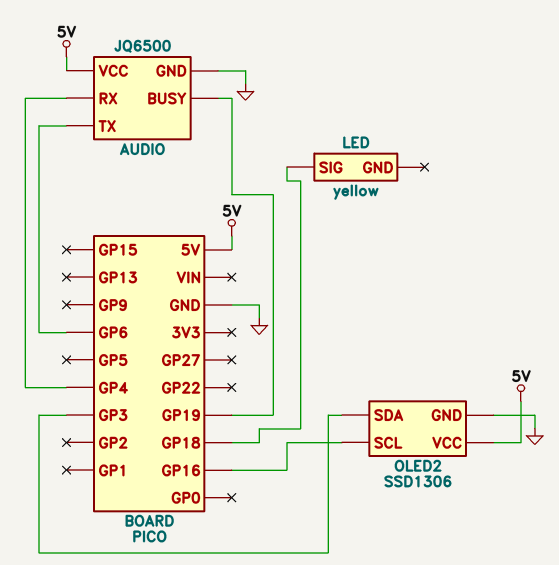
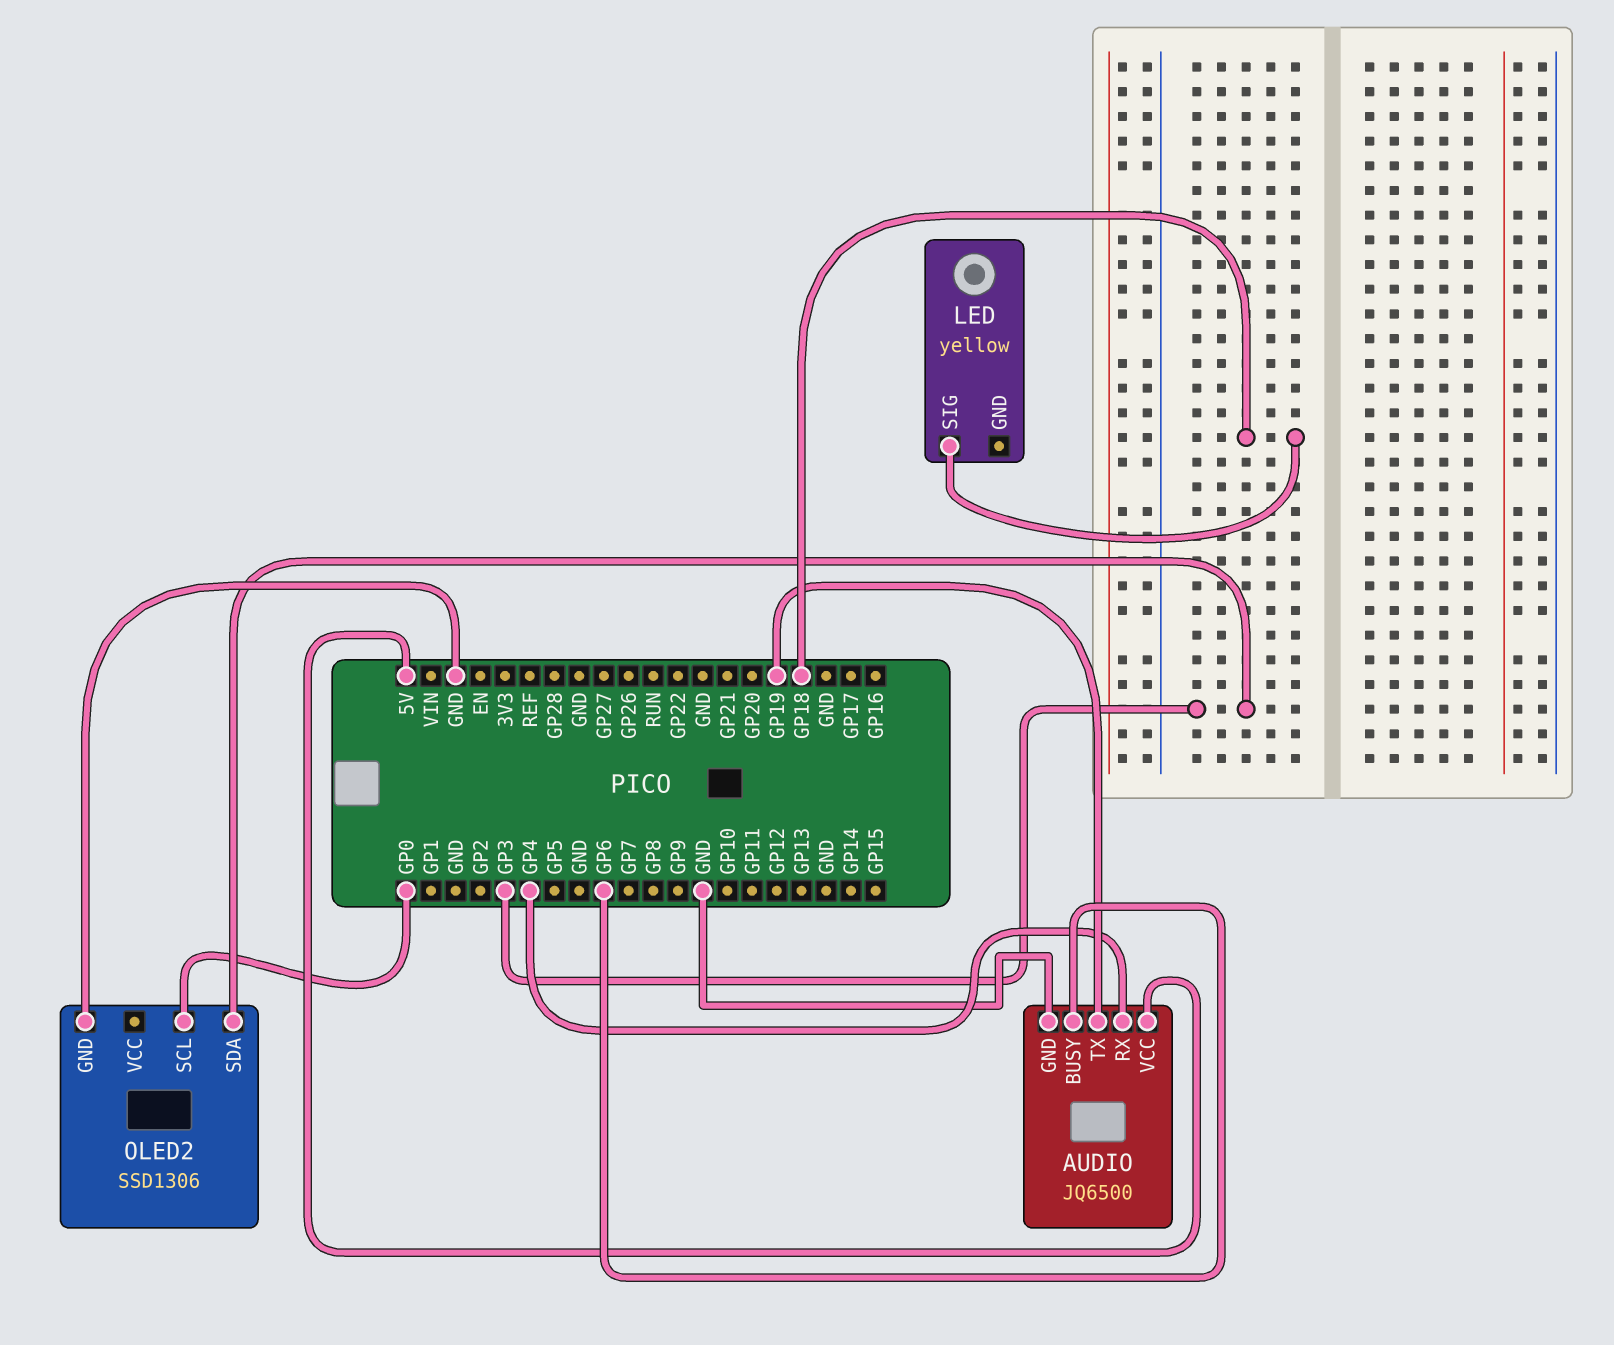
AUDIO pin BUSY: GP19 -> GP6
AUDIO pin TX: GP6 -> GP19
OLED2 pin SCL: GP16 -> GP0
OLED2 pin VCC: 5V -> none

